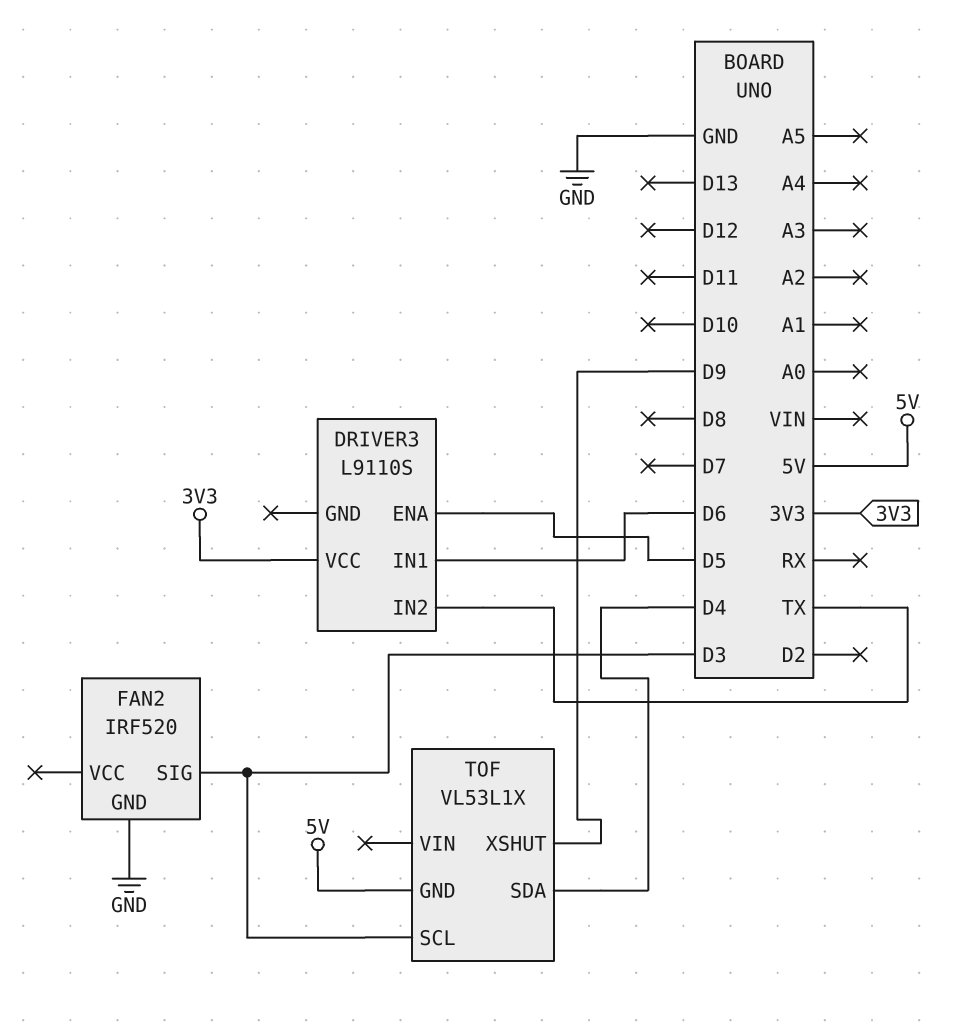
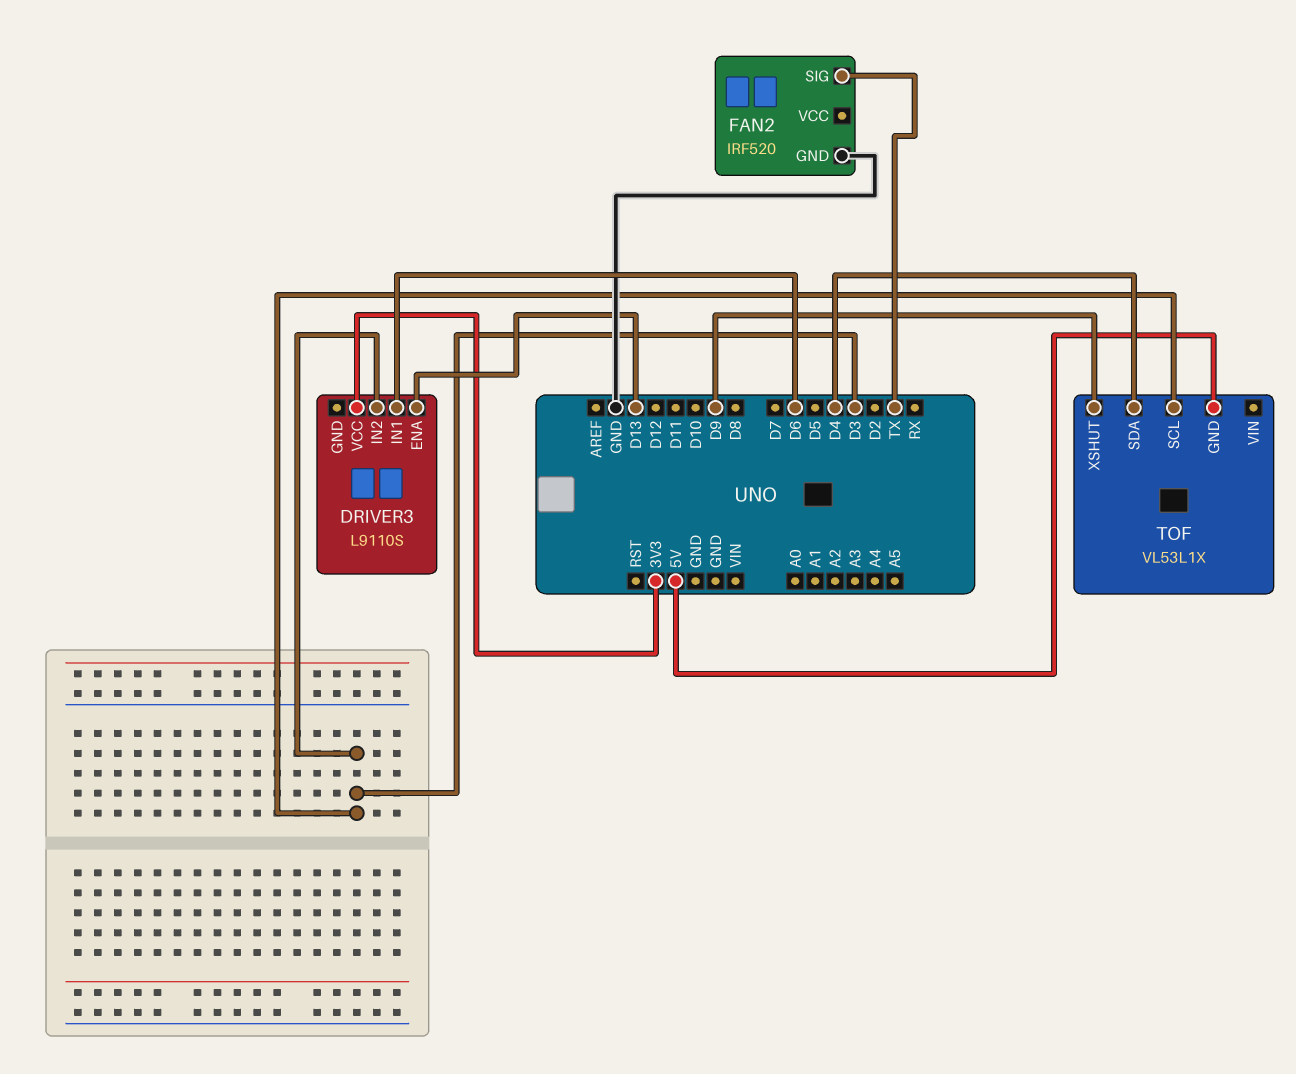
DRIVER3 pin ENA: D5 -> D13
DRIVER3 pin IN2: TX -> D3
FAN2 pin SIG: D3 -> TX

